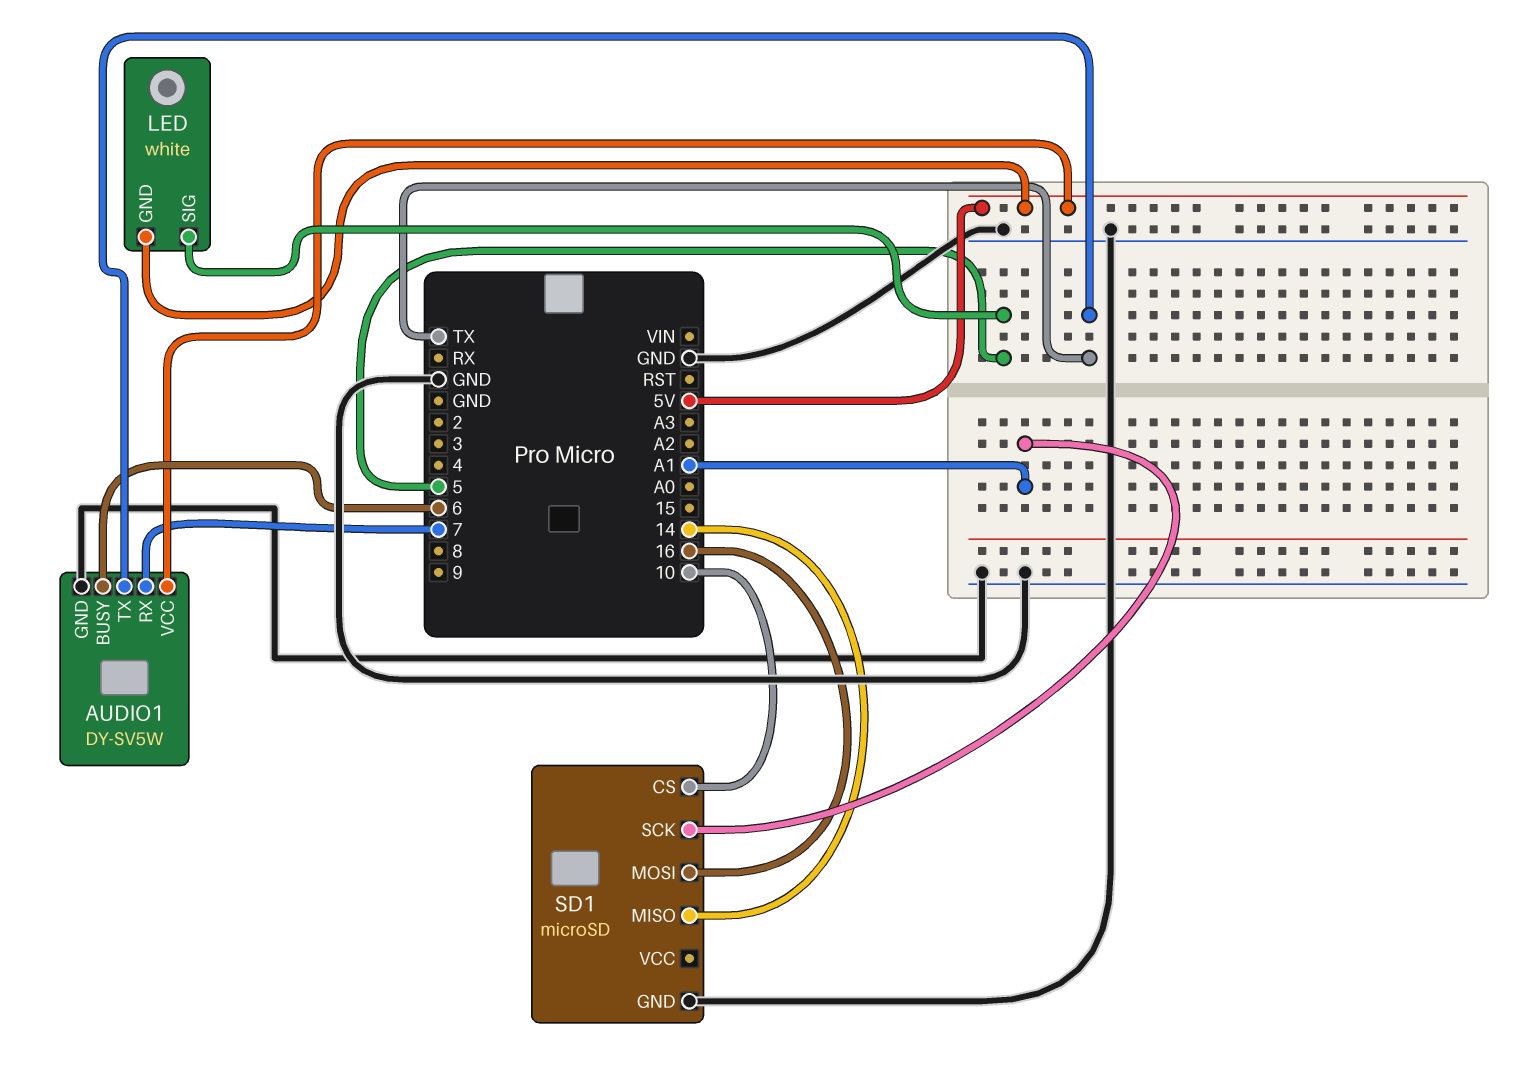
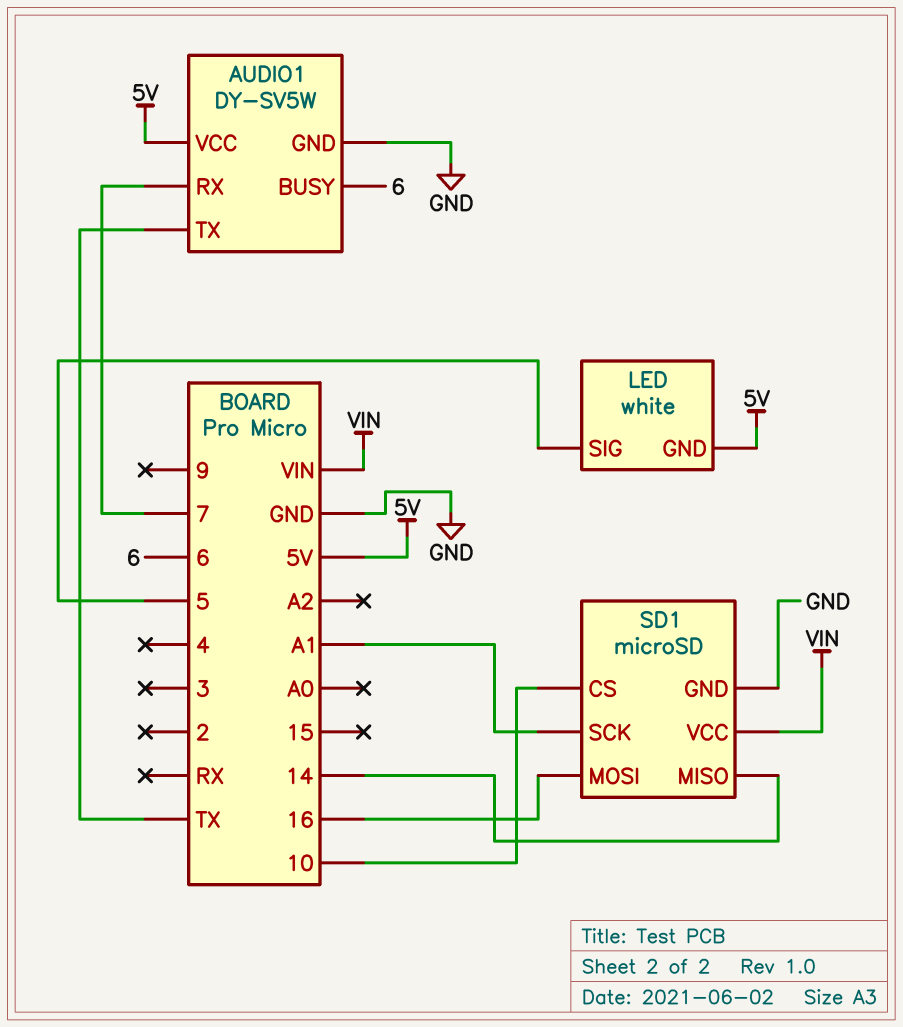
SD1 pin VCC: none -> VIN

